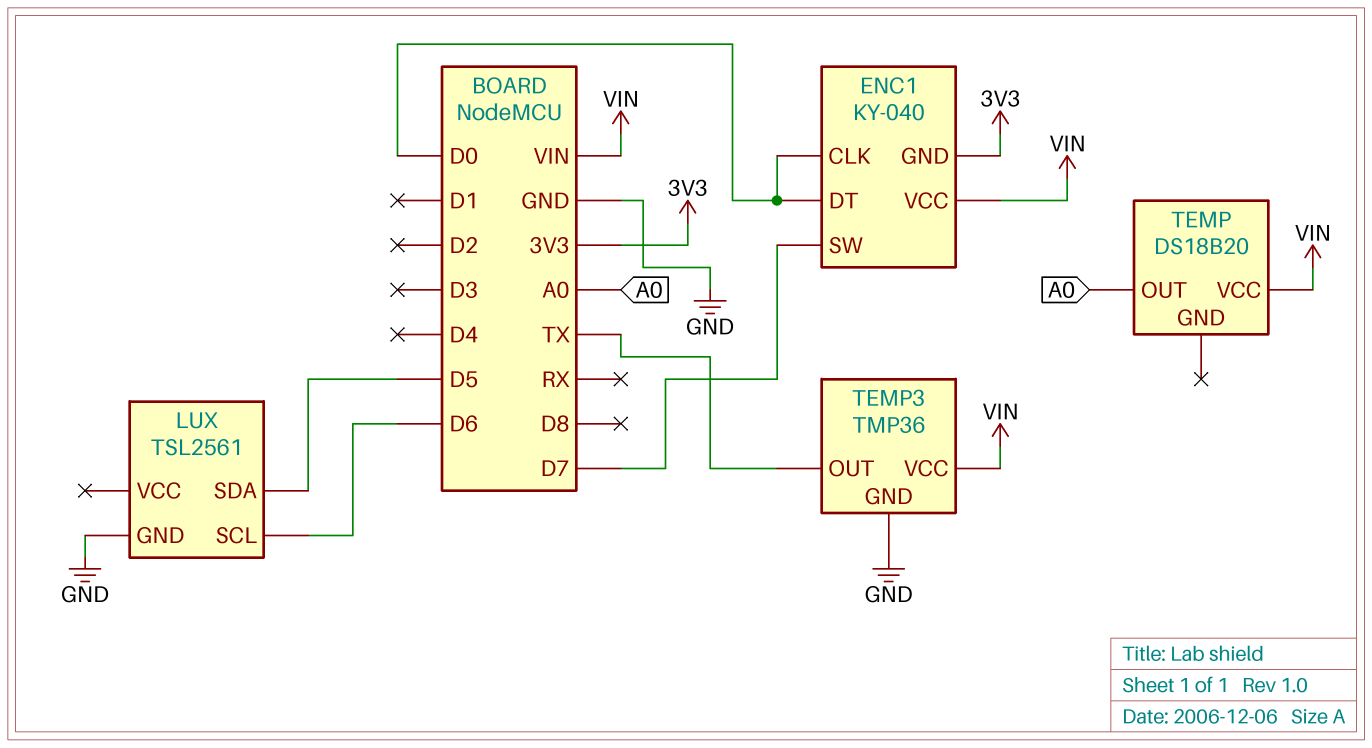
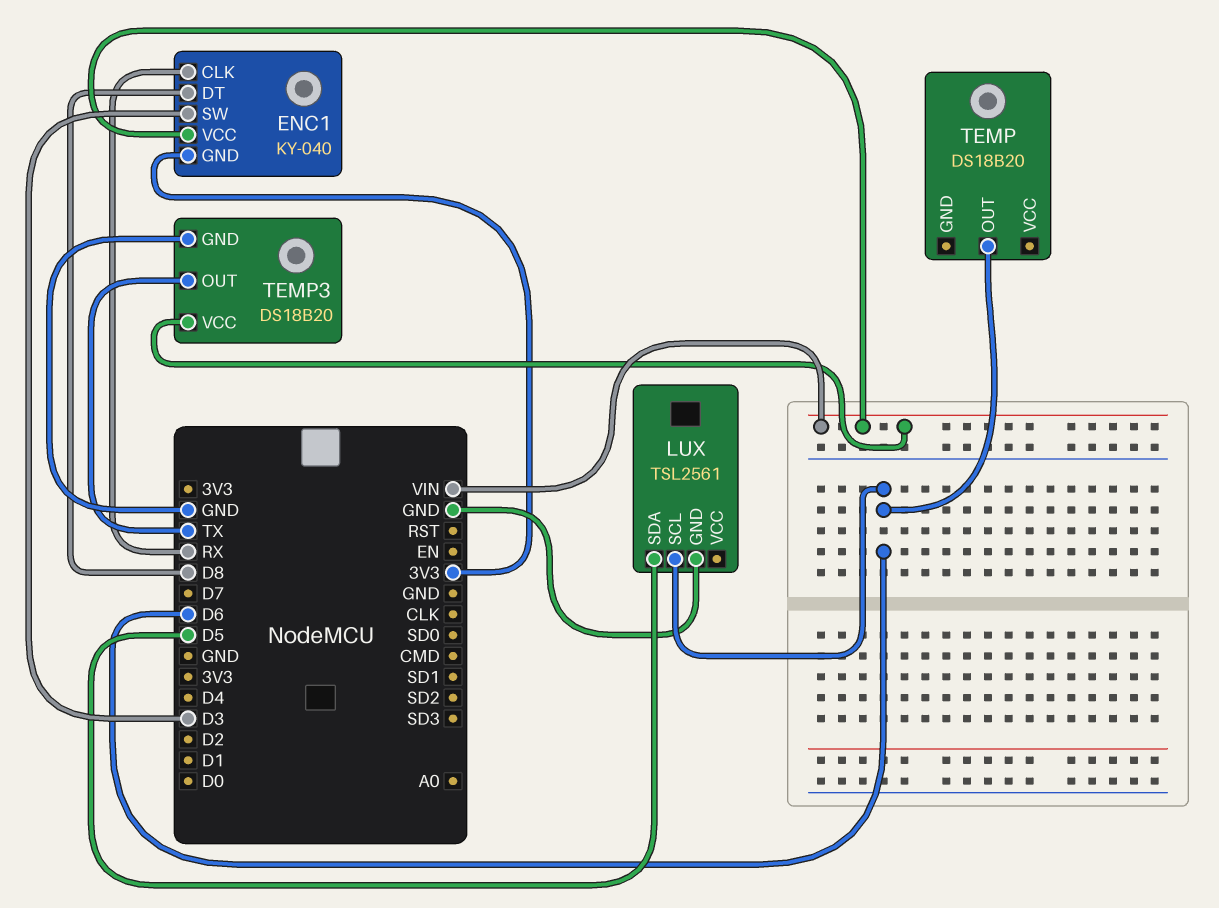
ENC1 pin CLK: D0 -> RX
ENC1 pin DT: D0 -> D8
ENC1 pin SW: D7 -> D3
TEMP pin OUT: A0 -> D6
TEMP pin VCC: VIN -> none
TEMP3: TMP36 -> DS18B20

